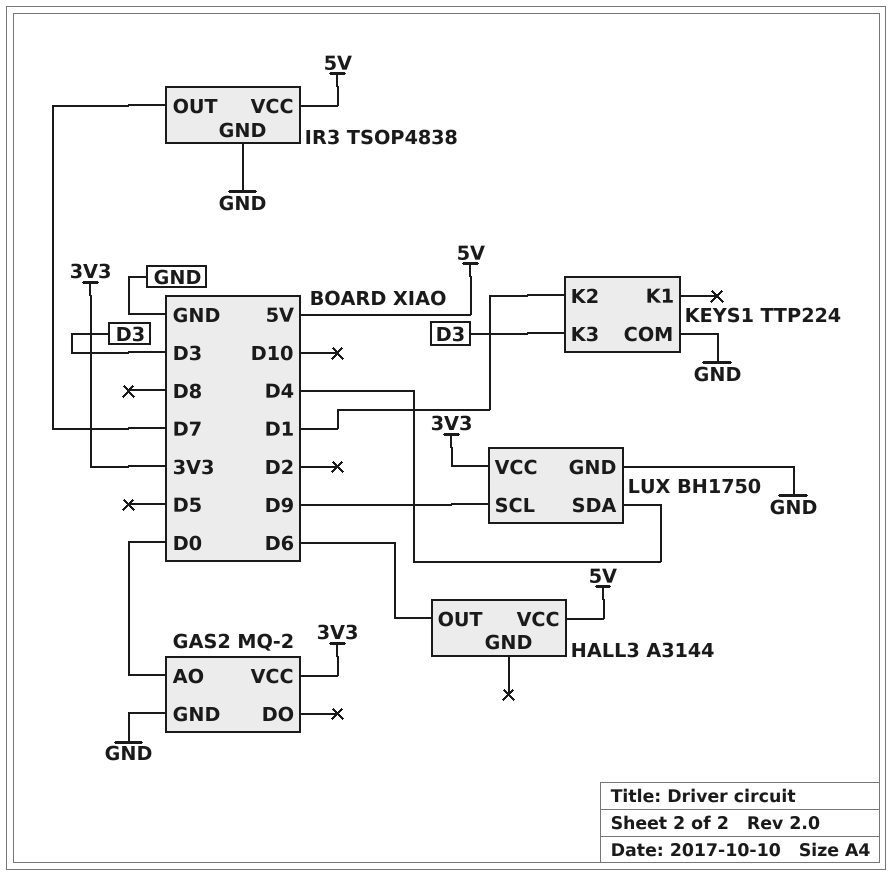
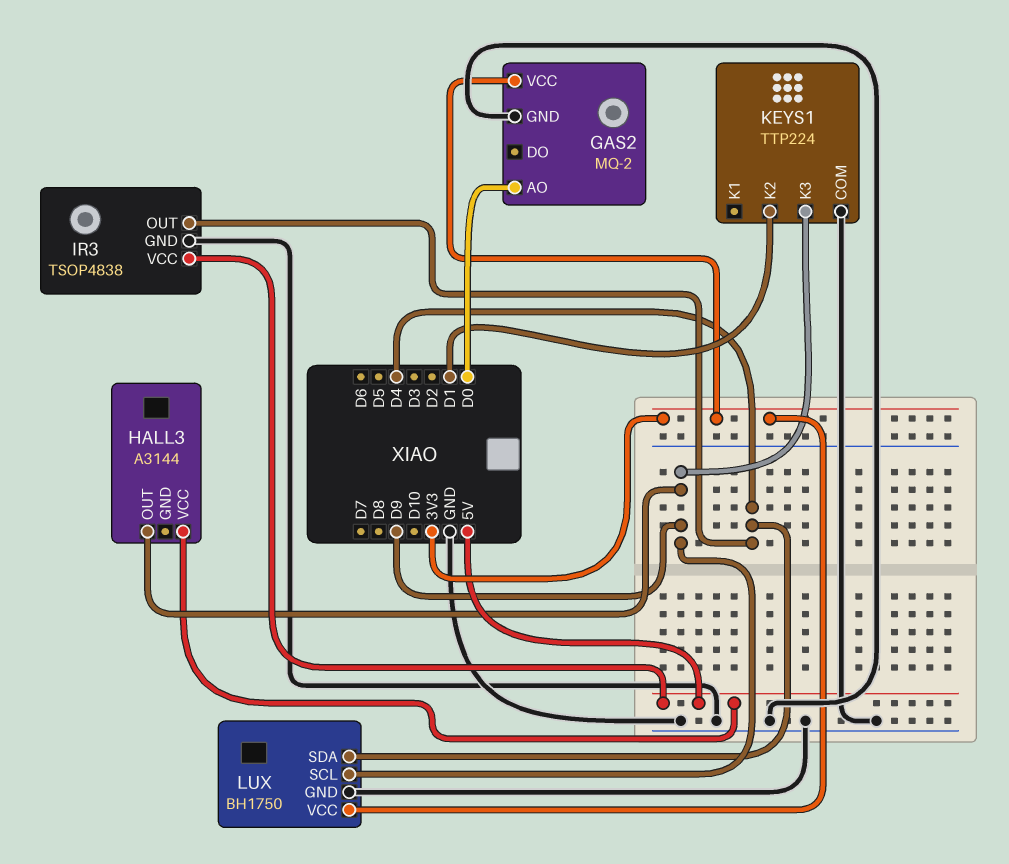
HALL3 pin OUT: D6 -> D9
IR3 pin OUT: D7 -> D4
KEYS1 pin K3: D3 -> D9

